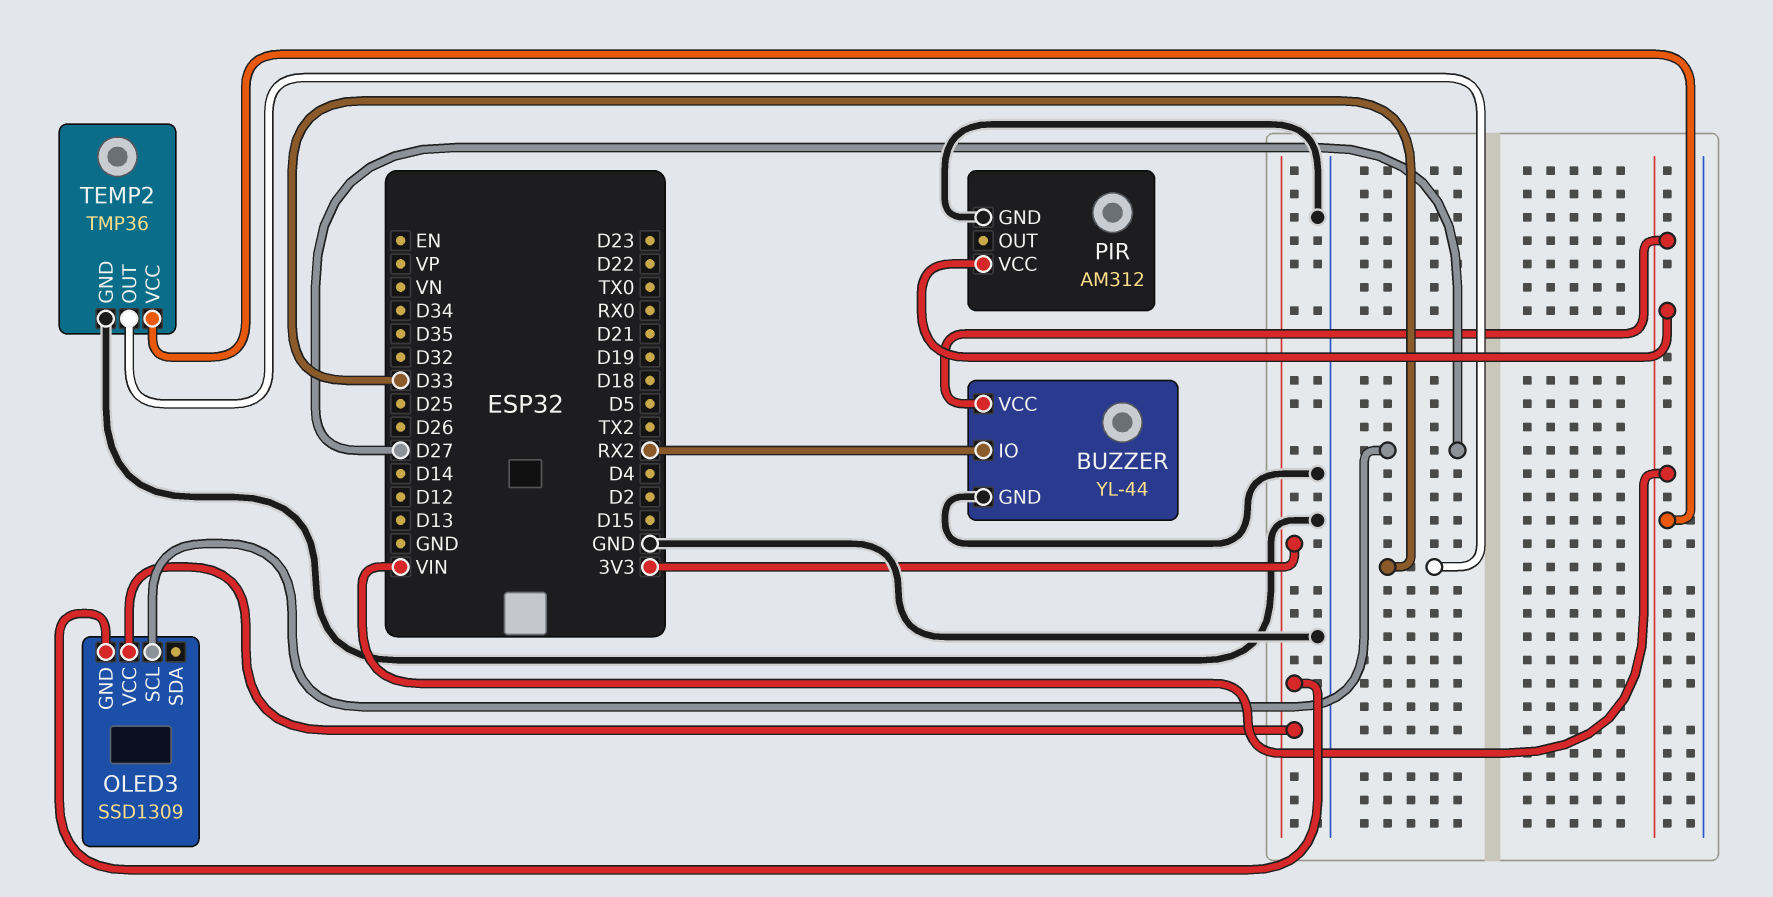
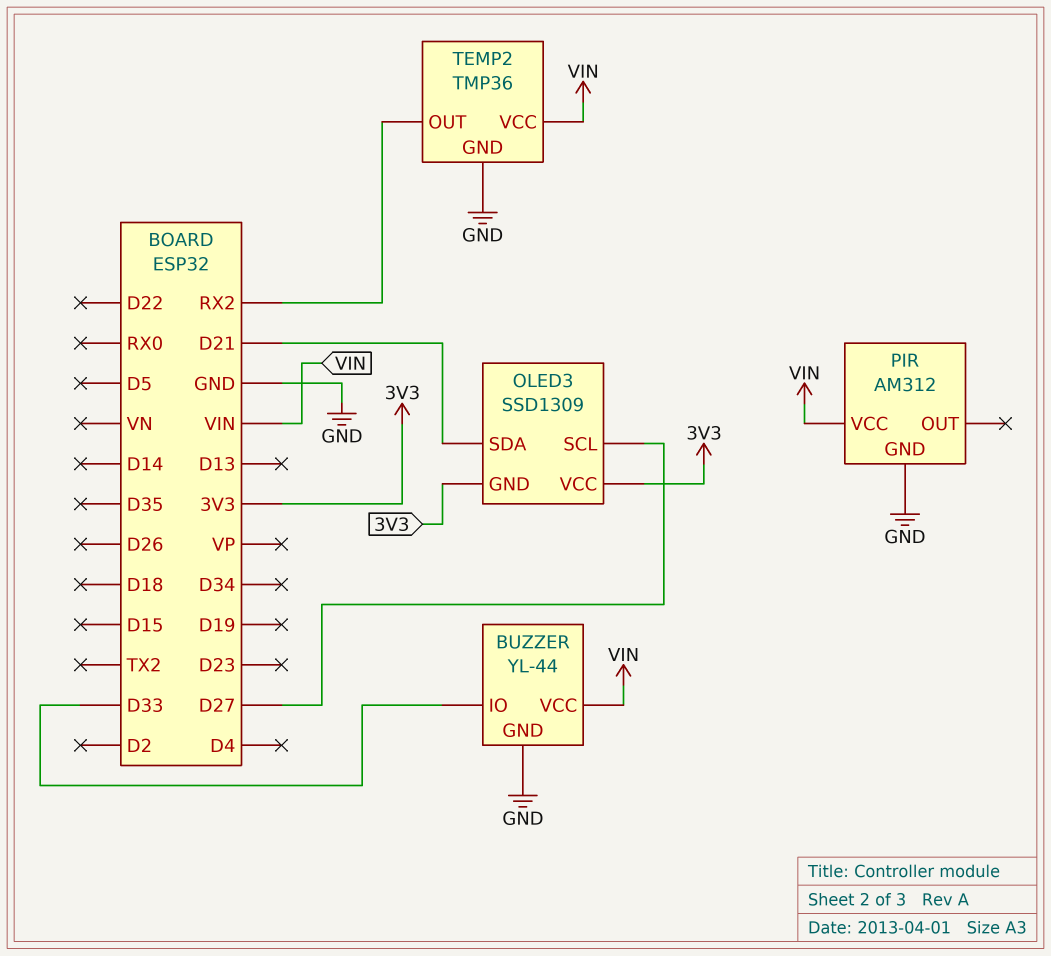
BUZZER pin IO: RX2 -> D33
OLED3 pin SDA: none -> D21
TEMP2 pin OUT: D33 -> RX2

